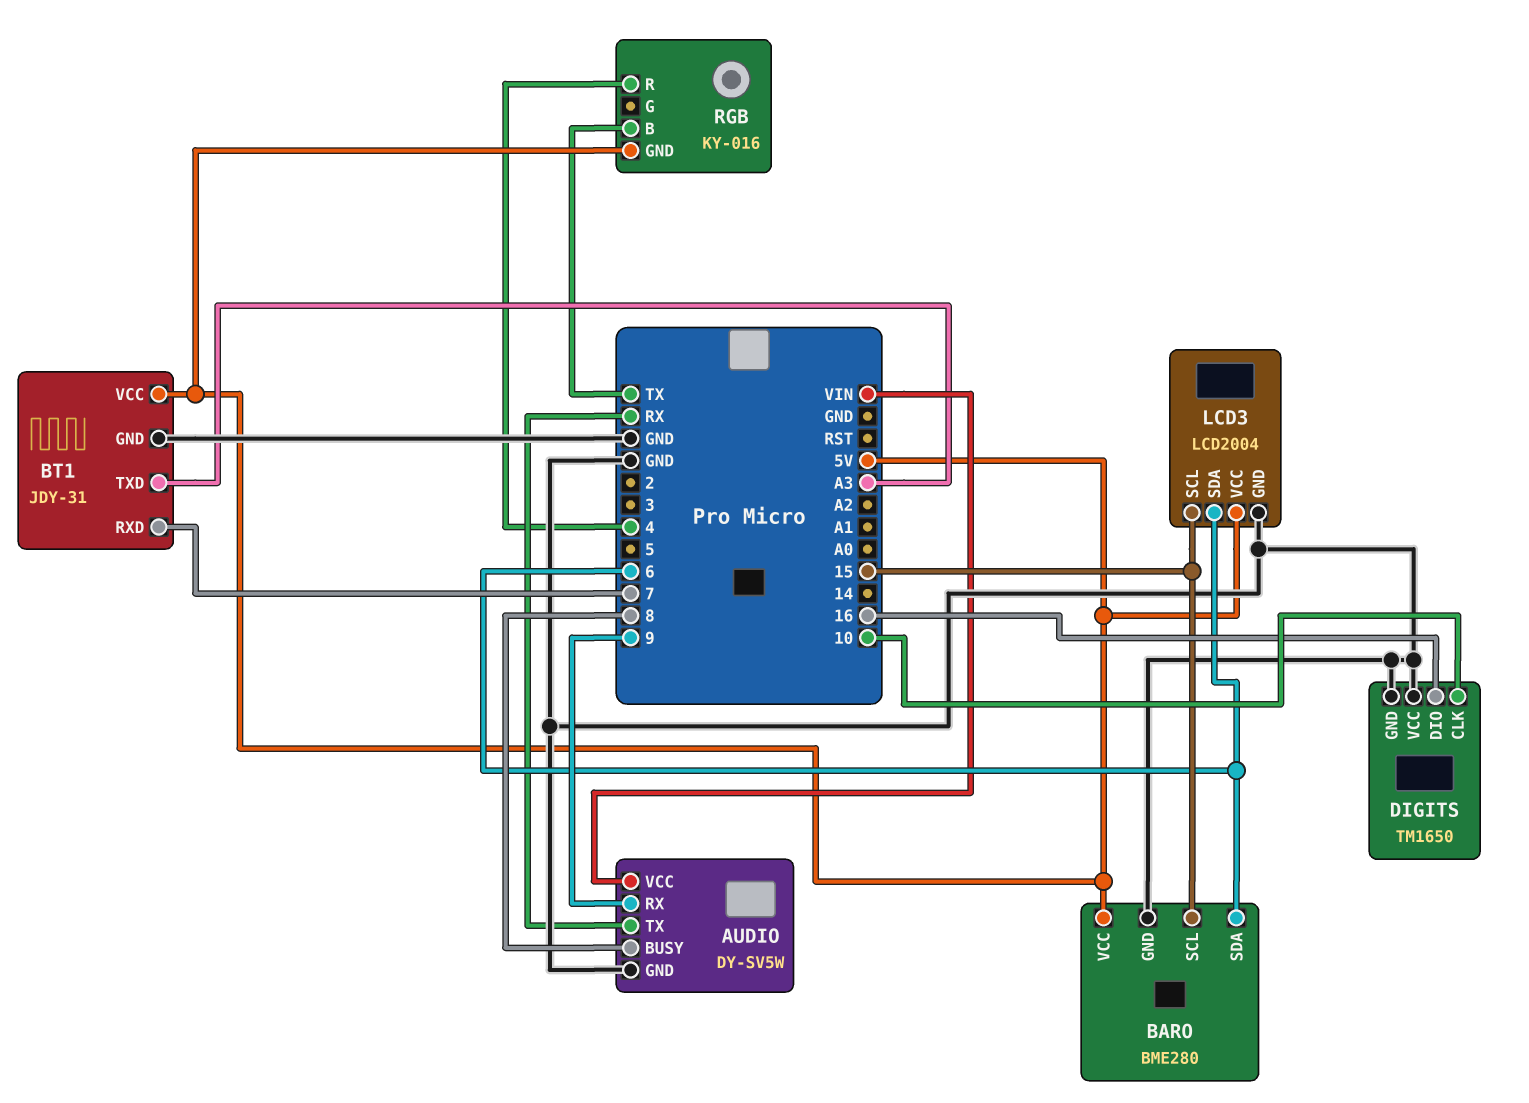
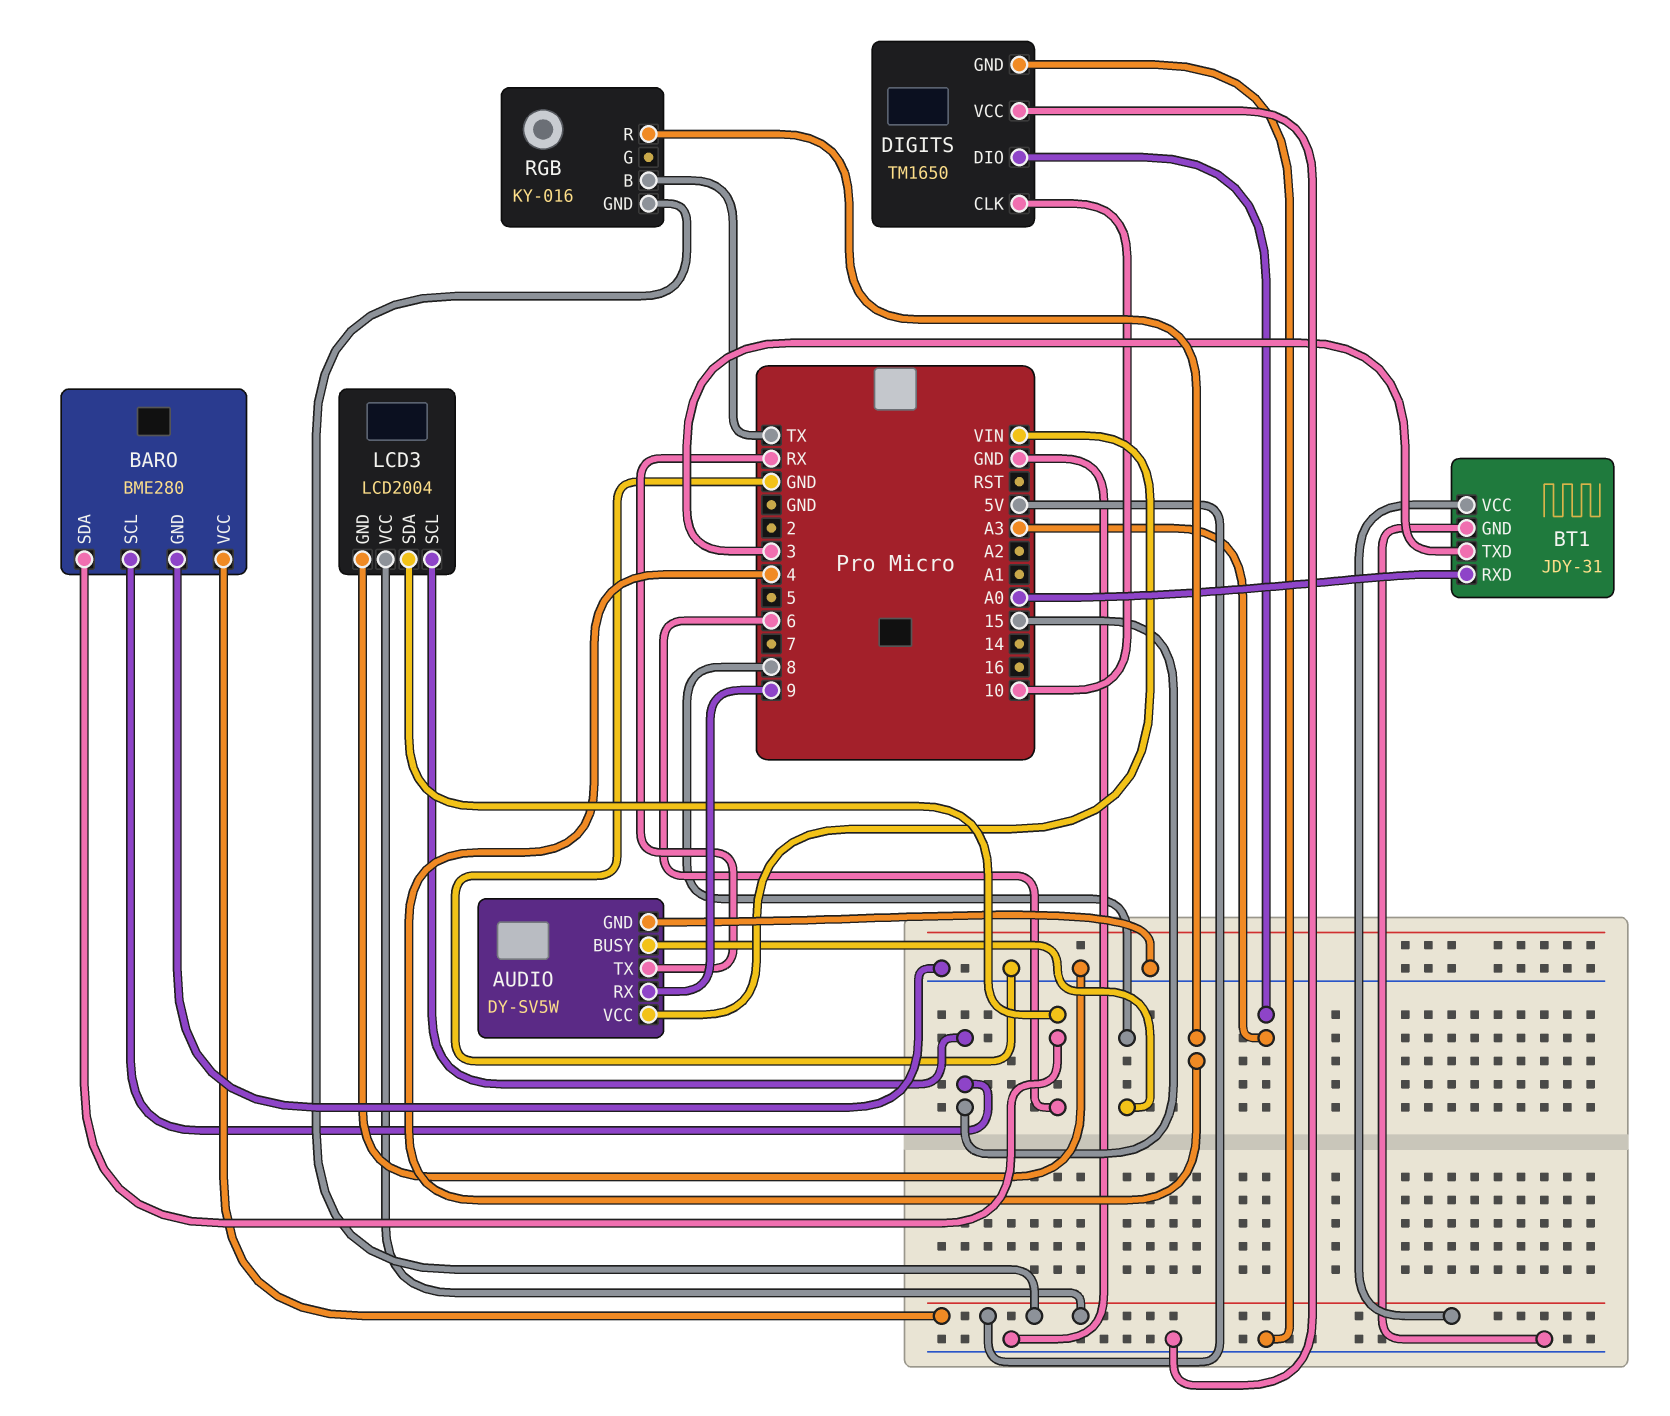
BT1 pin RXD: 7 -> A0
BT1 pin TXD: A3 -> 3
DIGITS pin DIO: 16 -> A3

